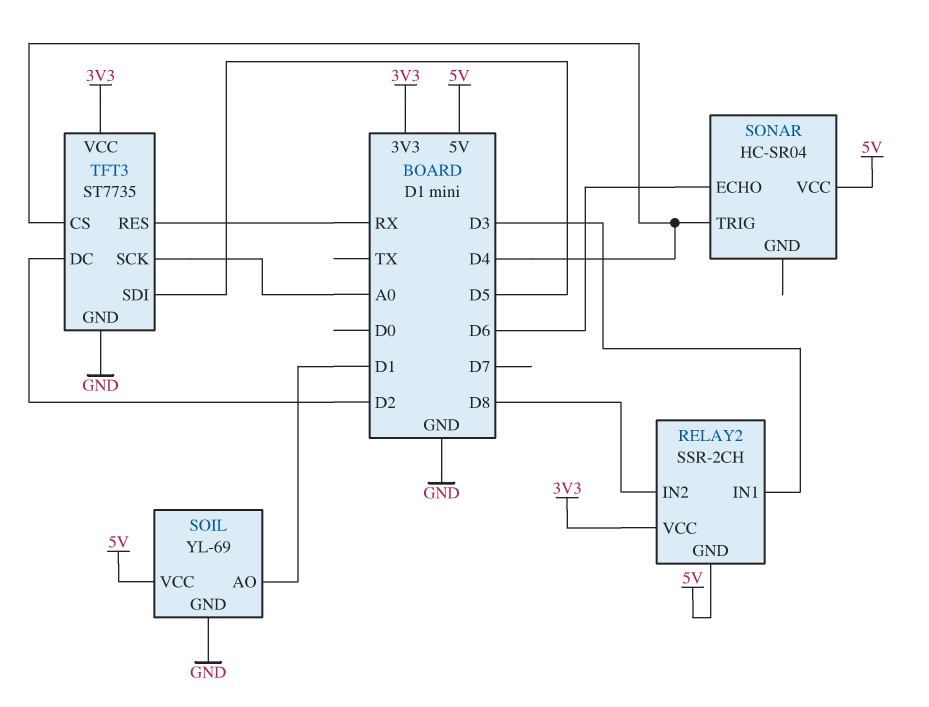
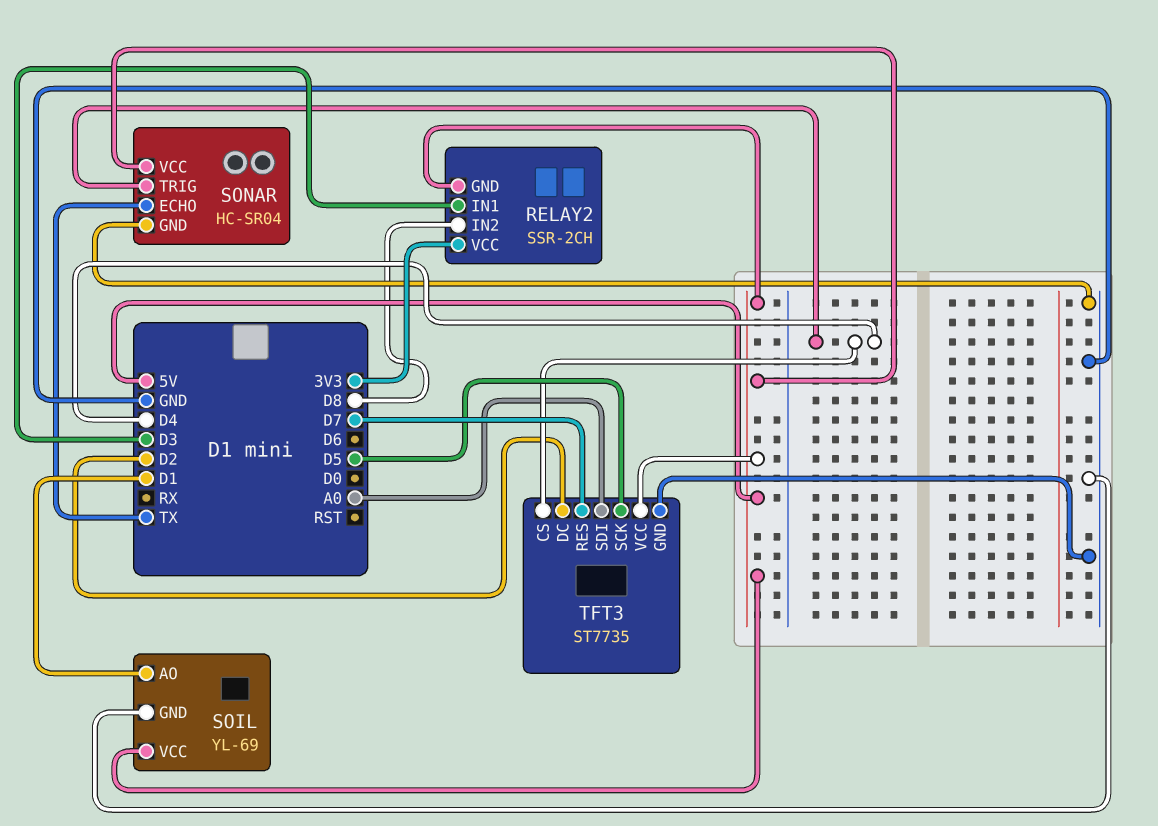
SONAR pin ECHO: D6 -> TX
SONAR pin GND: none -> GND
TFT3 pin RES: RX -> D7
TFT3 pin SCK: A0 -> D5
TFT3 pin SDI: D5 -> A0
TFT3 pin VCC: 3V3 -> 5V

